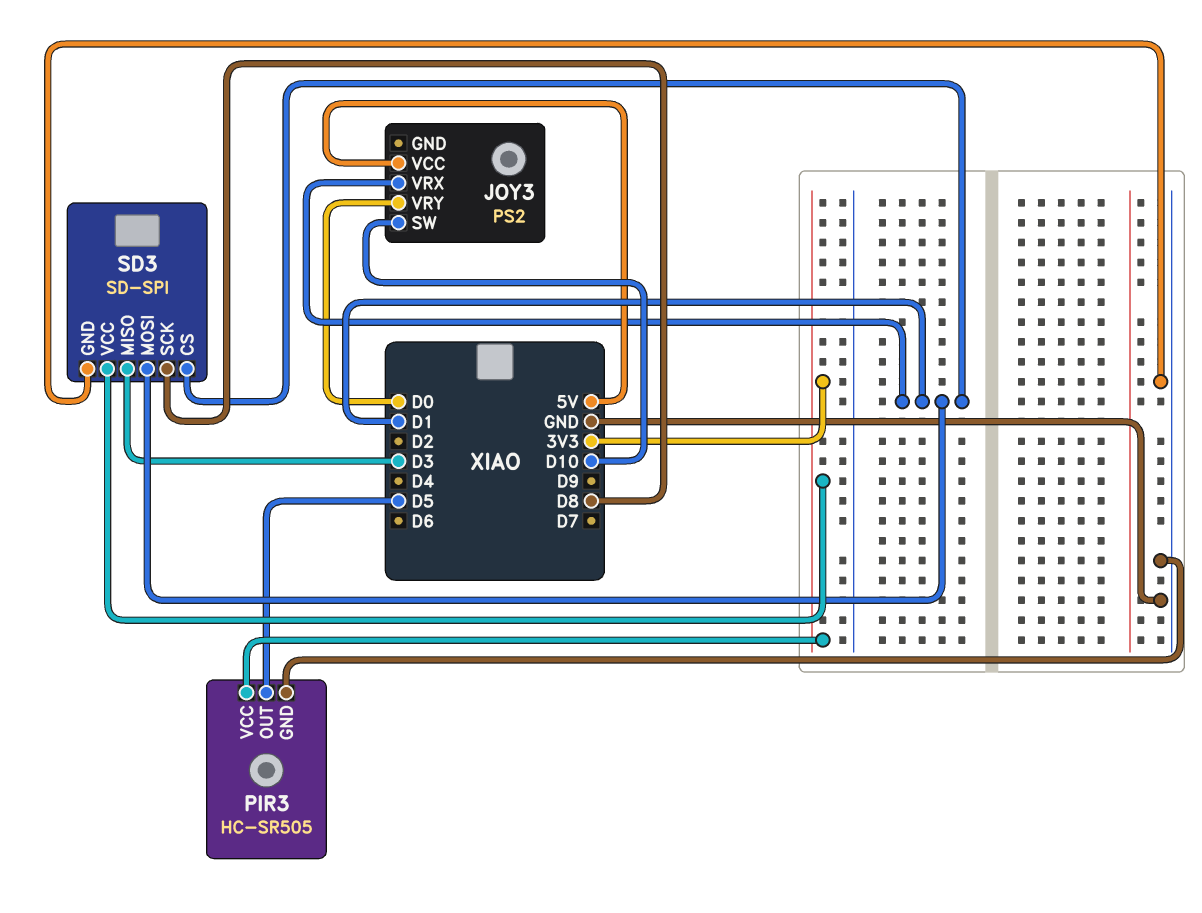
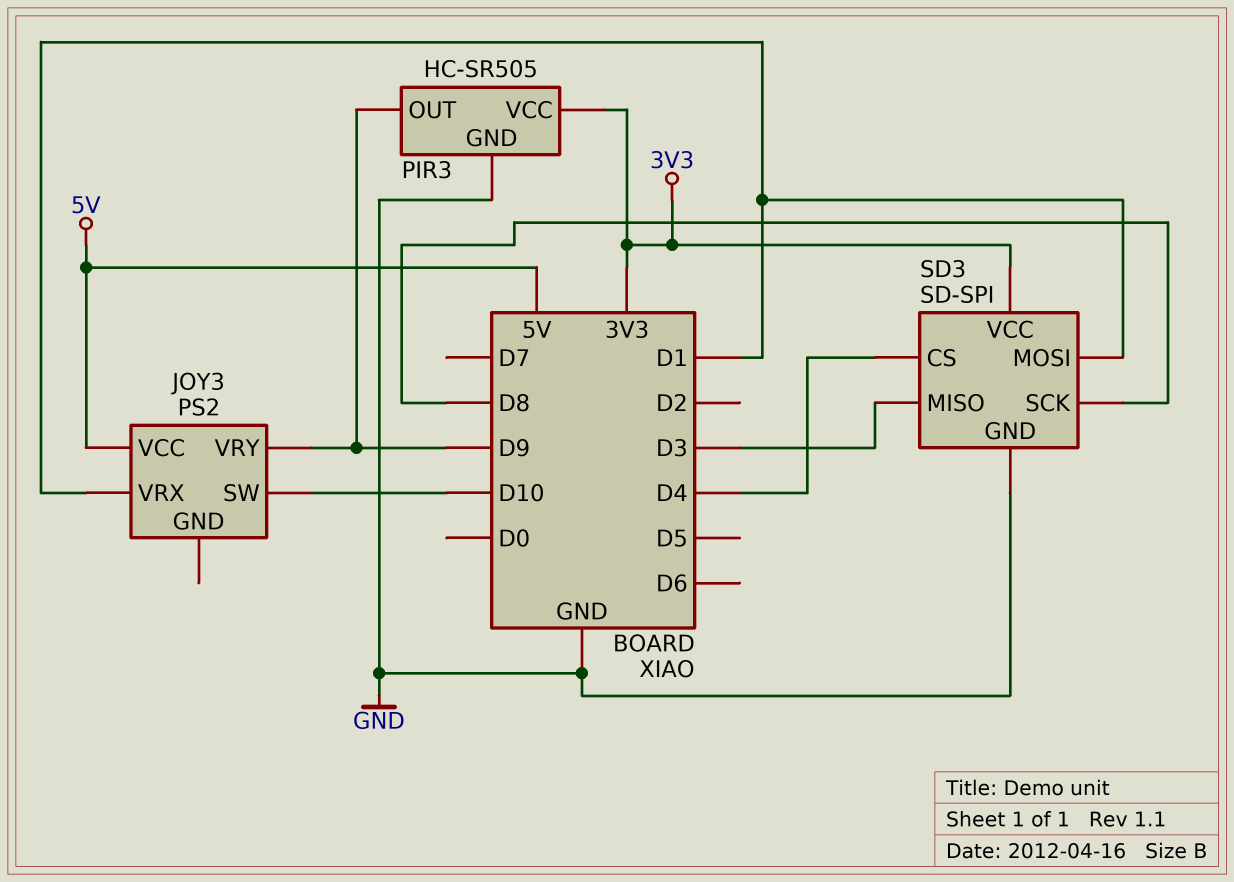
JOY3 pin VRY: D0 -> D9
PIR3 pin OUT: D5 -> D9
SD3 pin CS: D1 -> D4

